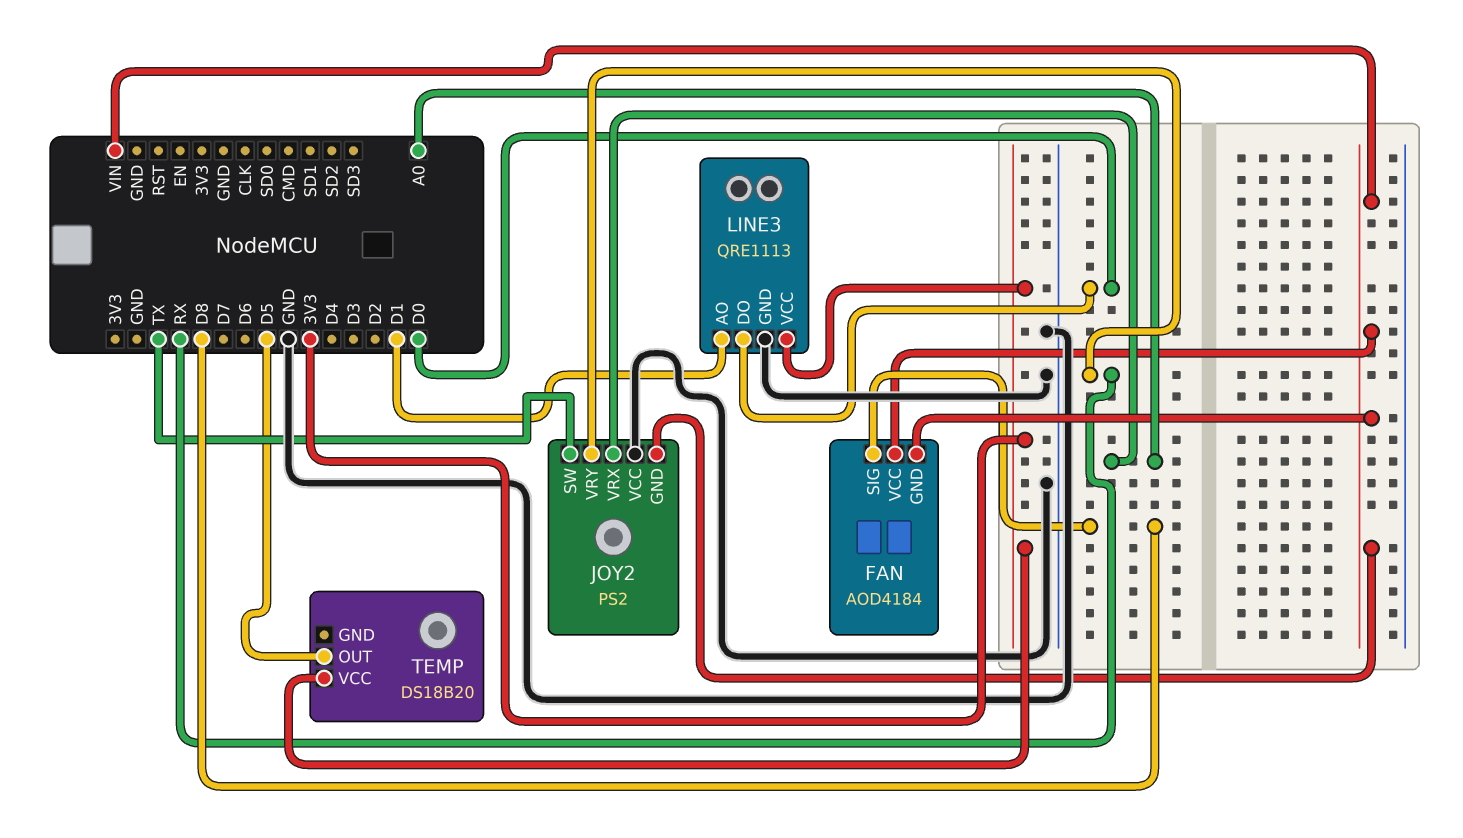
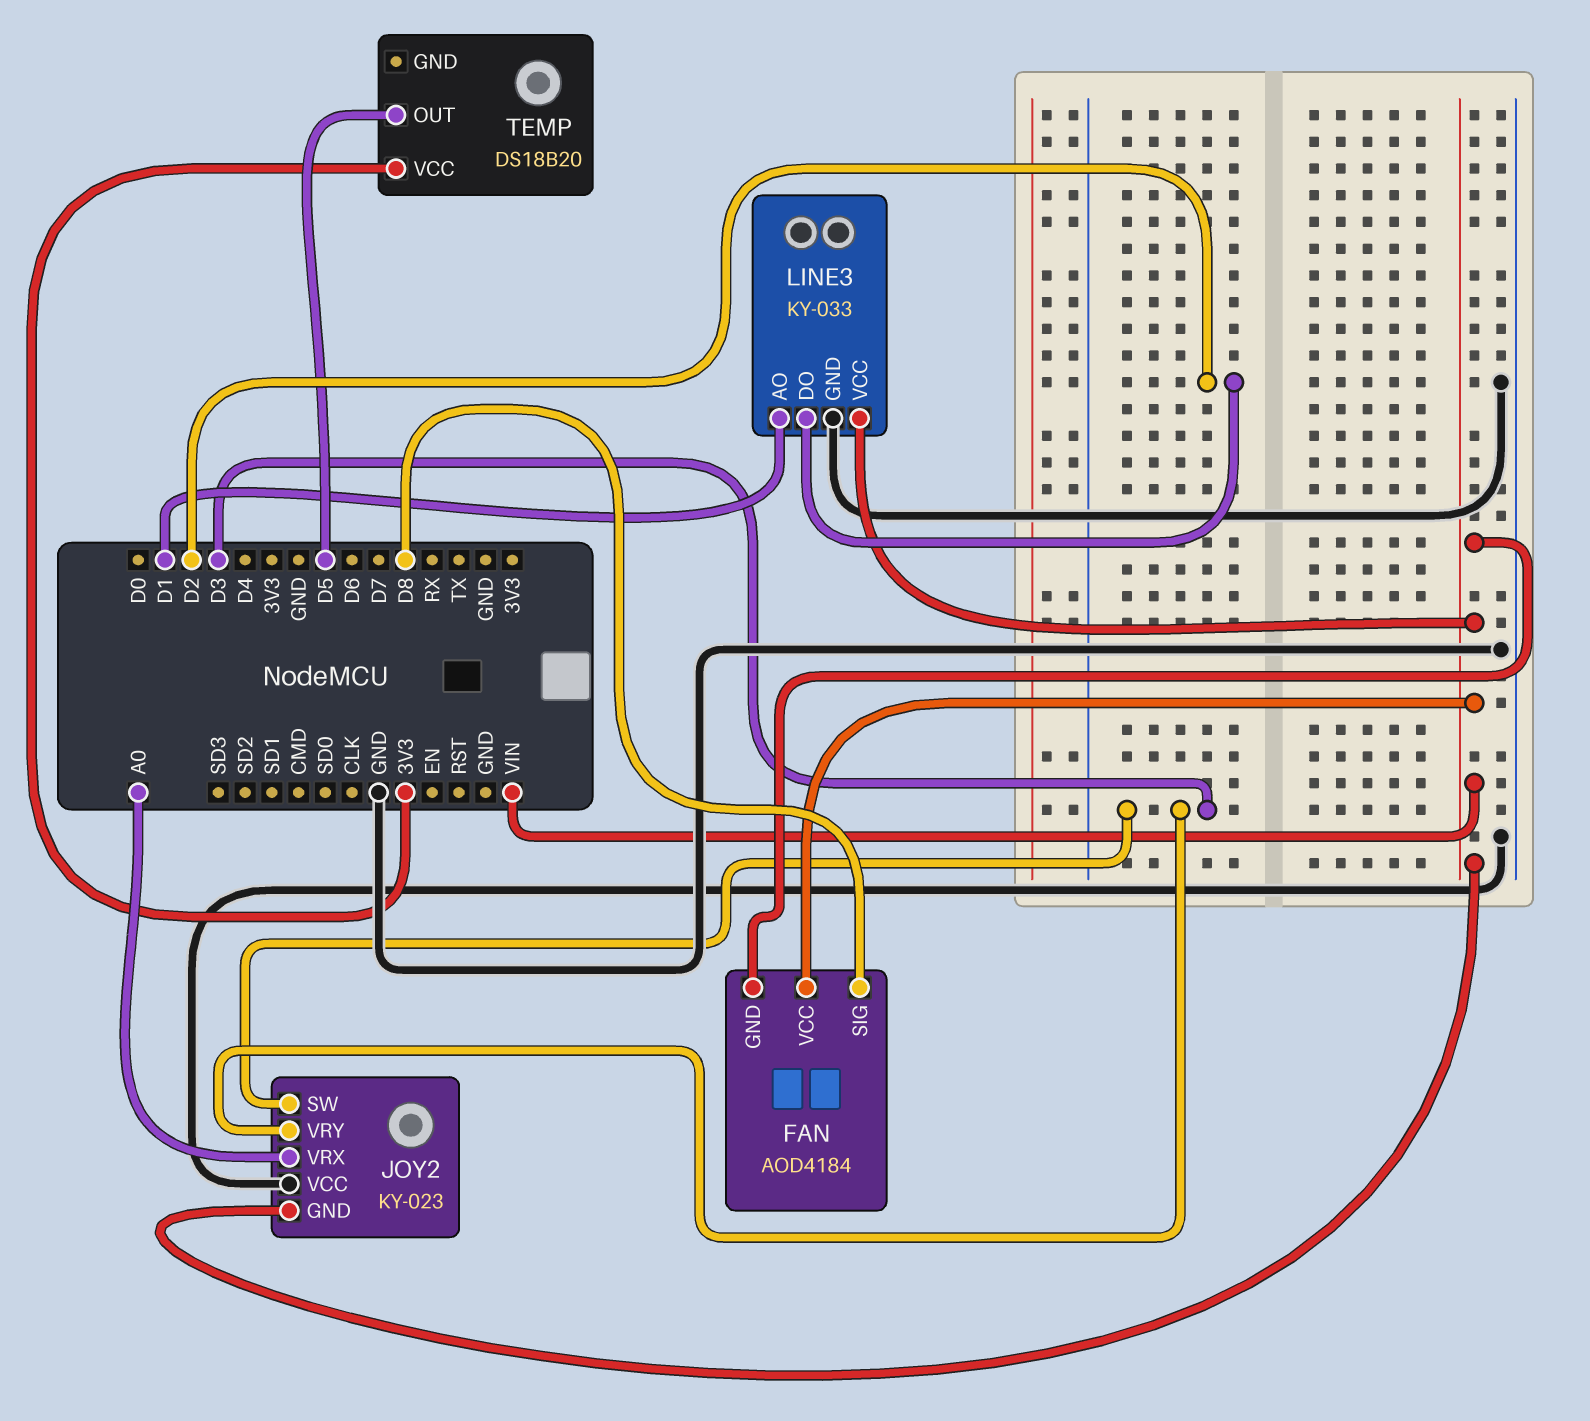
JOY2: PS2 -> KY-023
JOY2 pin SW: TX -> D3
JOY2 pin VRY: RX -> D3
LINE3: QRE1113 -> KY-033
LINE3 pin DO: D0 -> D2
LINE3 pin VCC: 3V3 -> VIN

